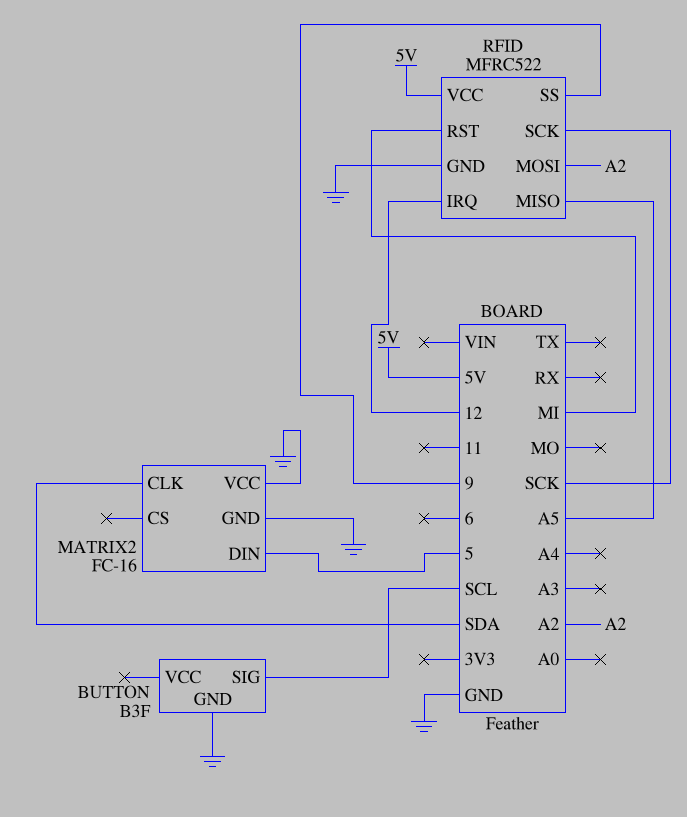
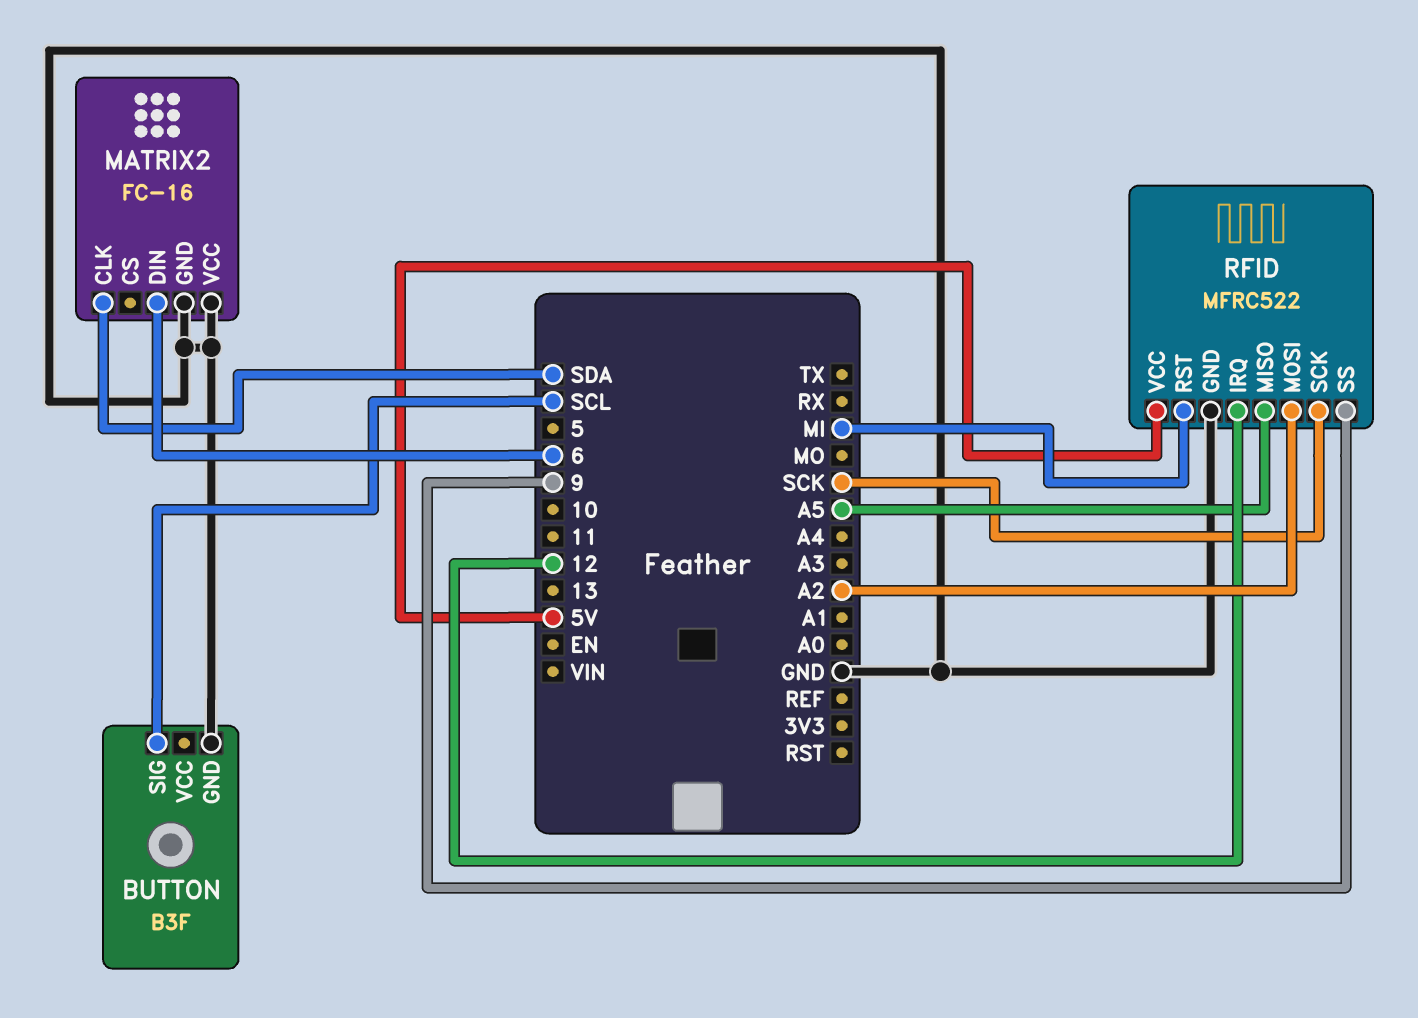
MATRIX2 pin DIN: 5 -> 6

